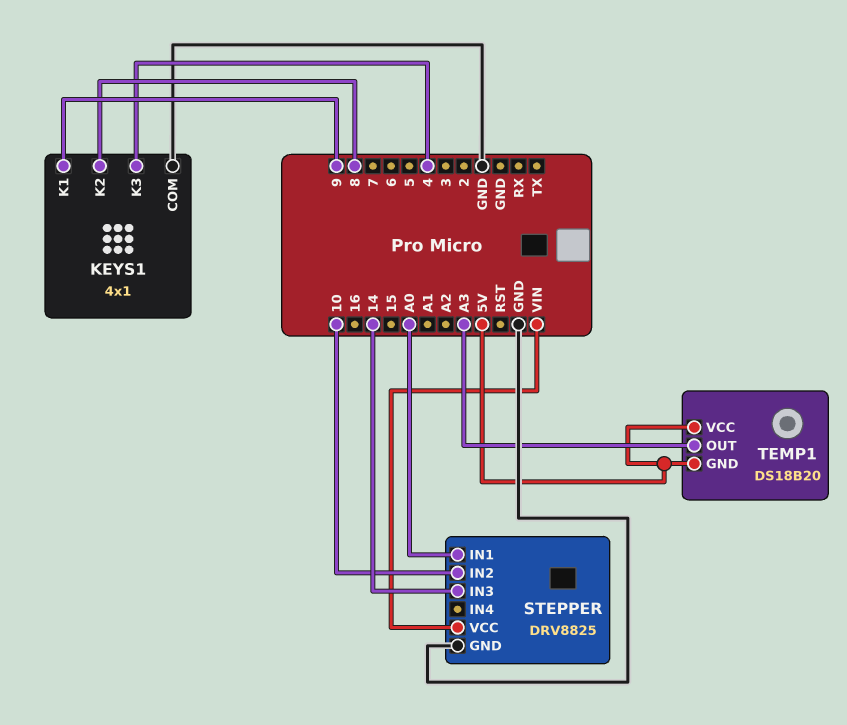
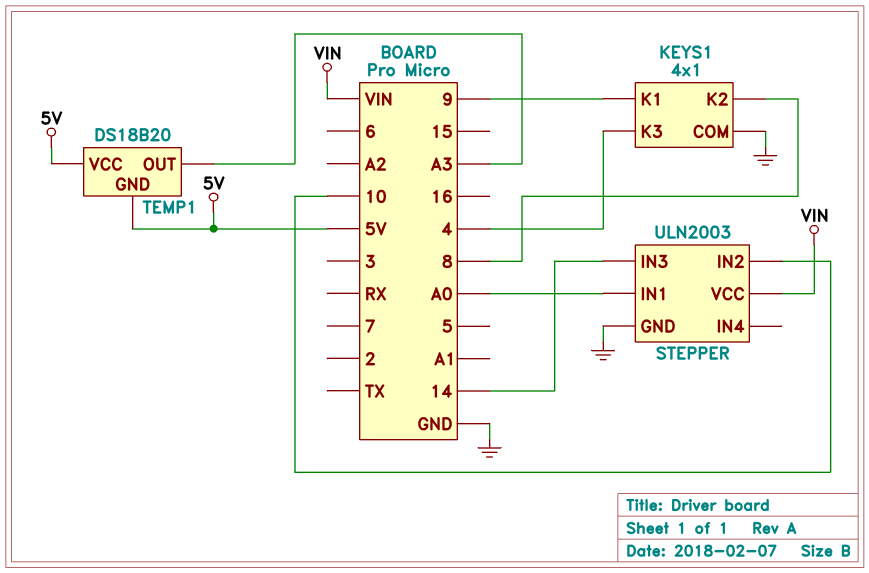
STEPPER: DRV8825 -> ULN2003

